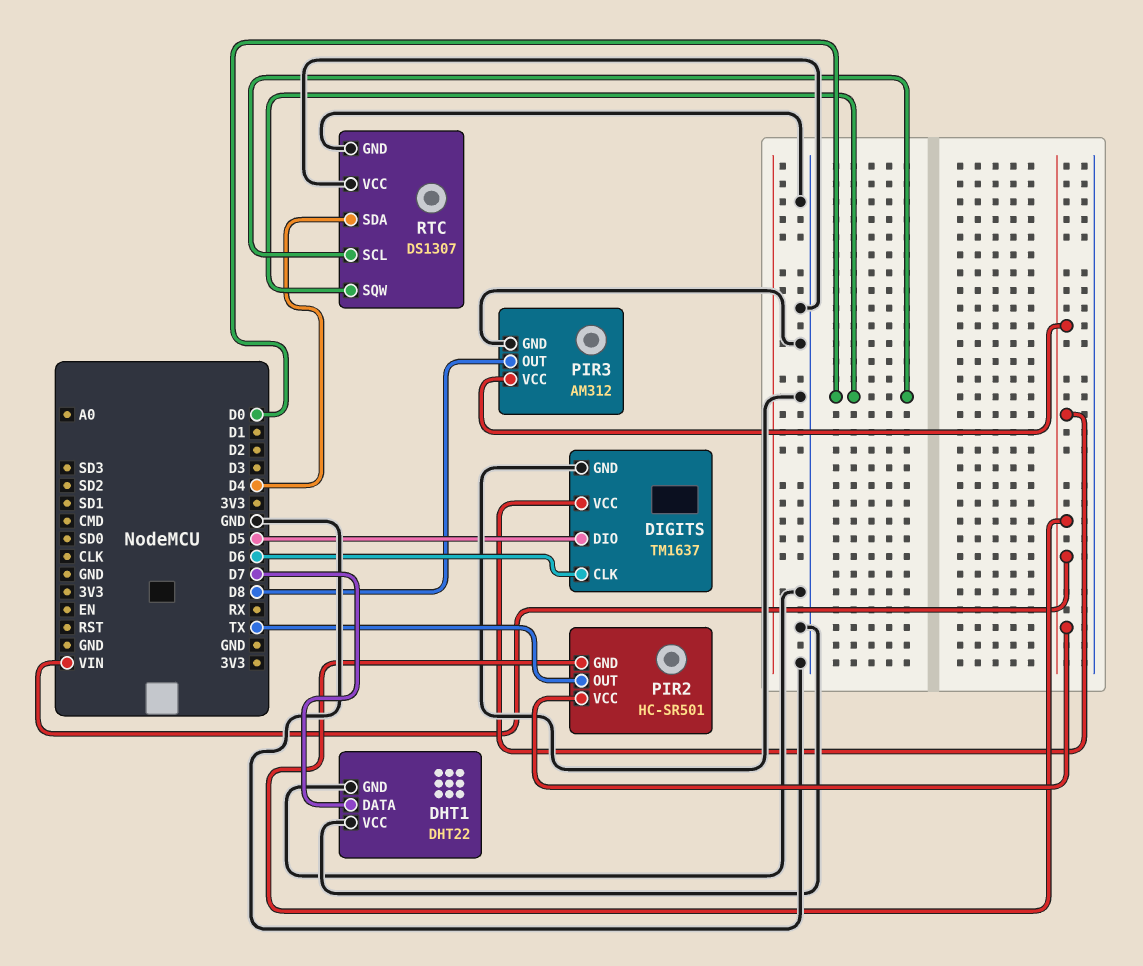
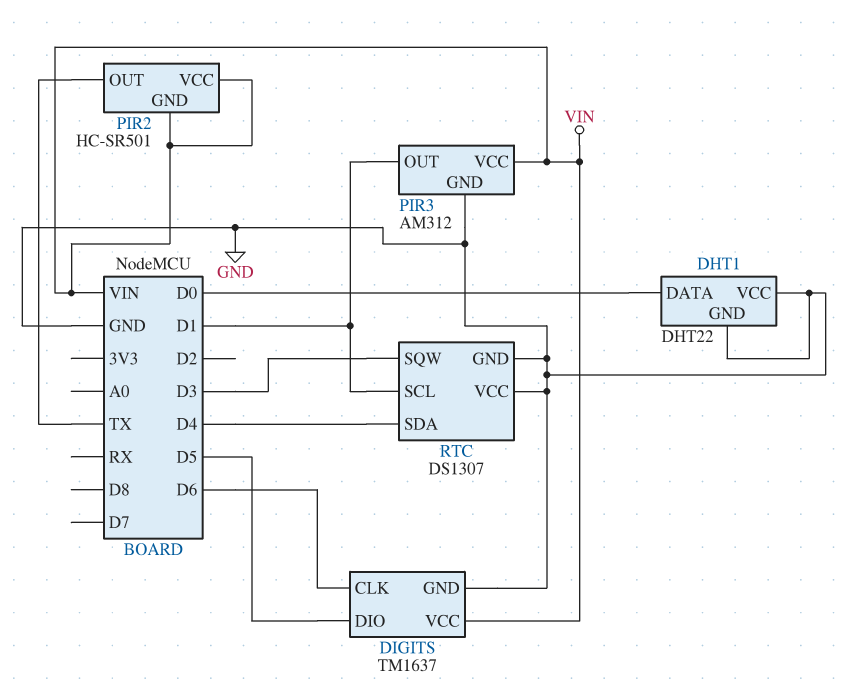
DHT1 pin DATA: D7 -> D0
PIR3 pin OUT: D8 -> D1
RTC pin SCL: D0 -> D1
RTC pin SQW: D0 -> D3

